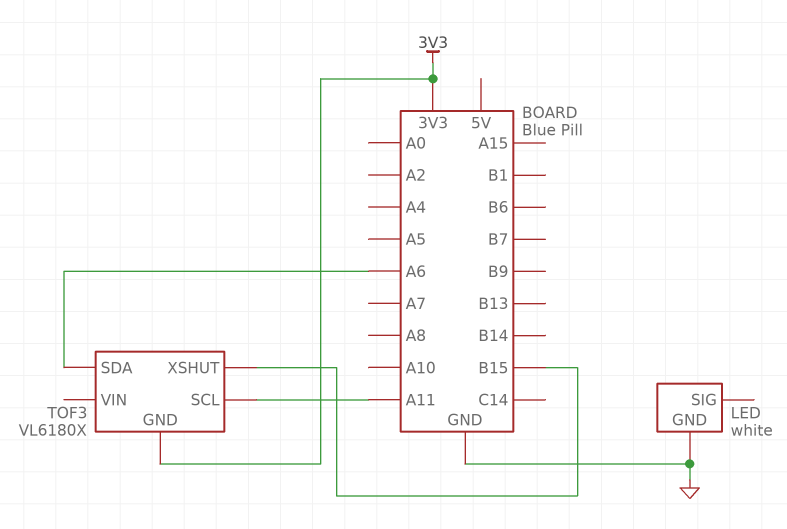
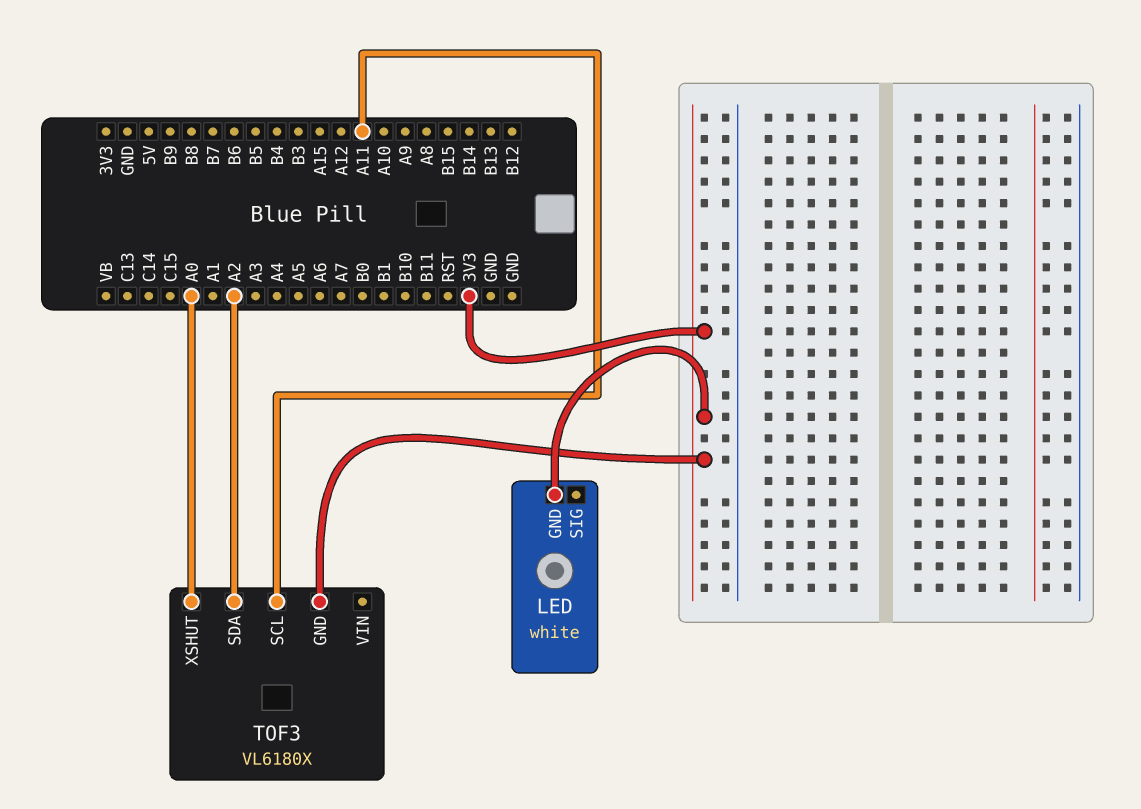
LED pin GND: GND -> 3V3
TOF3 pin SDA: A6 -> A2
TOF3 pin XSHUT: B15 -> A0

